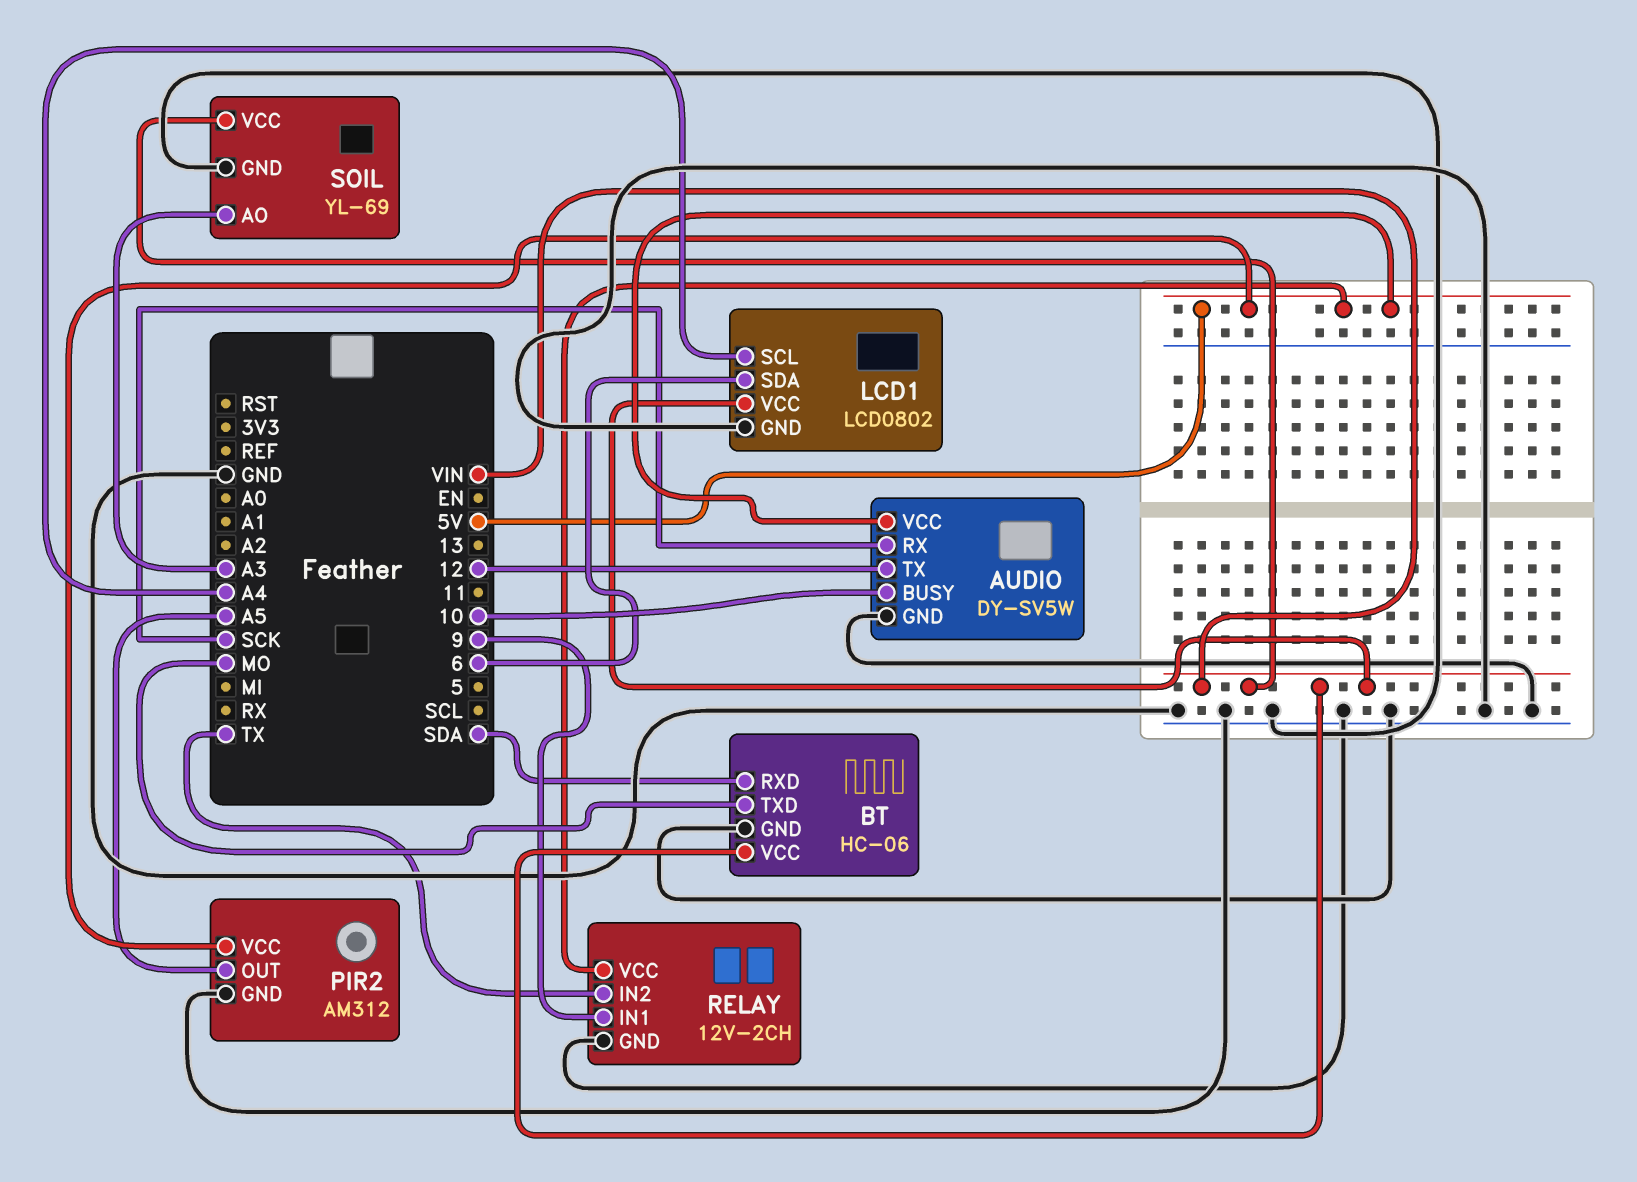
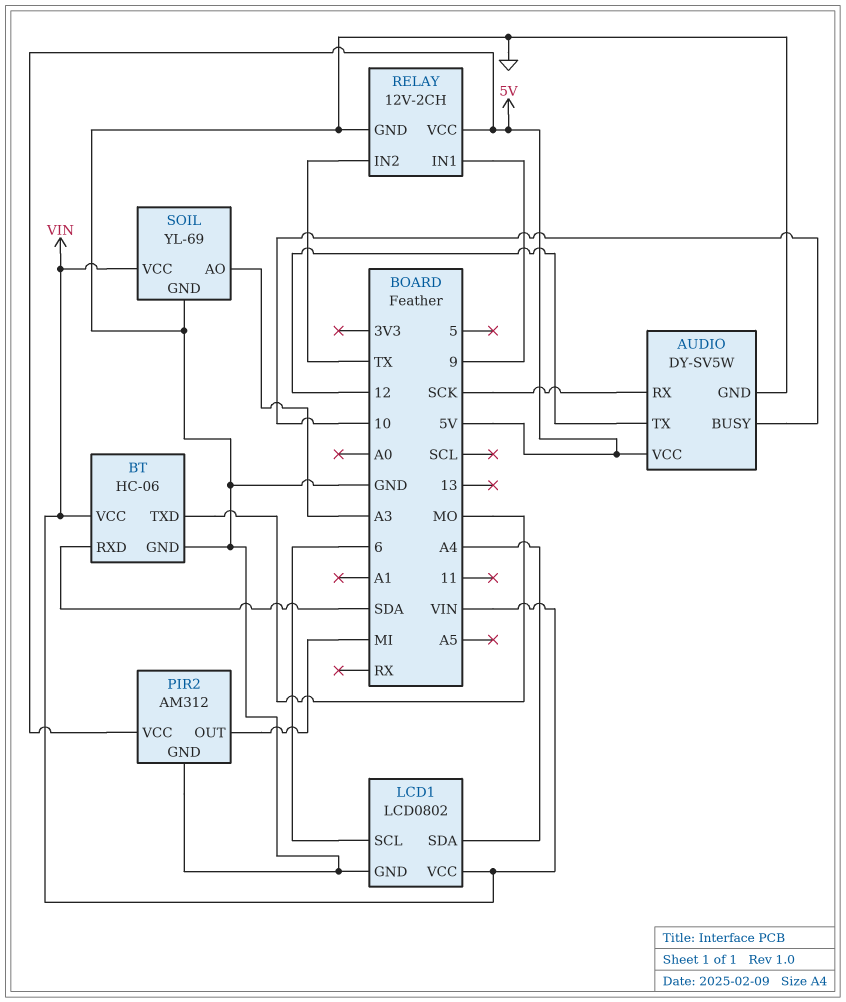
LCD1 pin SCL: A4 -> 6
LCD1 pin SDA: 6 -> A4
PIR2 pin OUT: A5 -> MI

